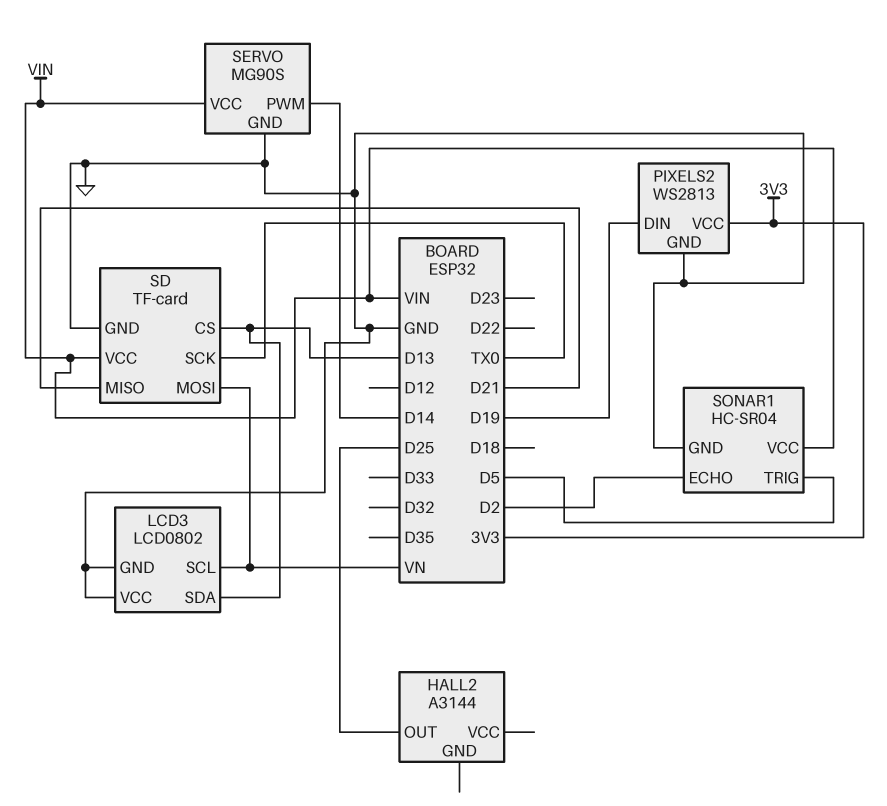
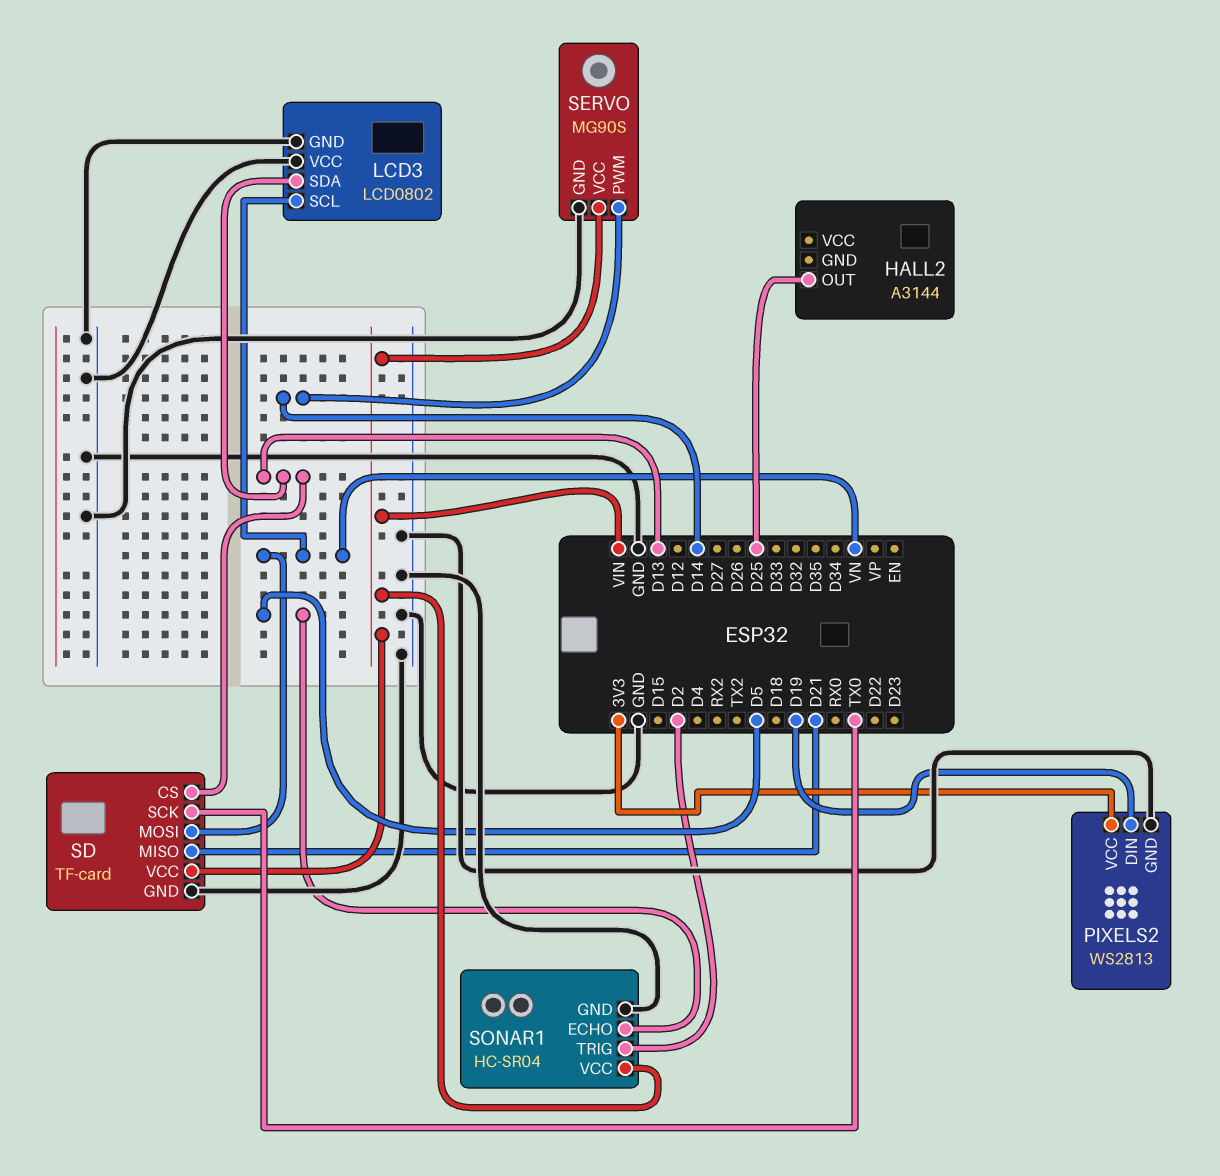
SONAR1 pin ECHO: D2 -> D5
SONAR1 pin TRIG: D5 -> D2

